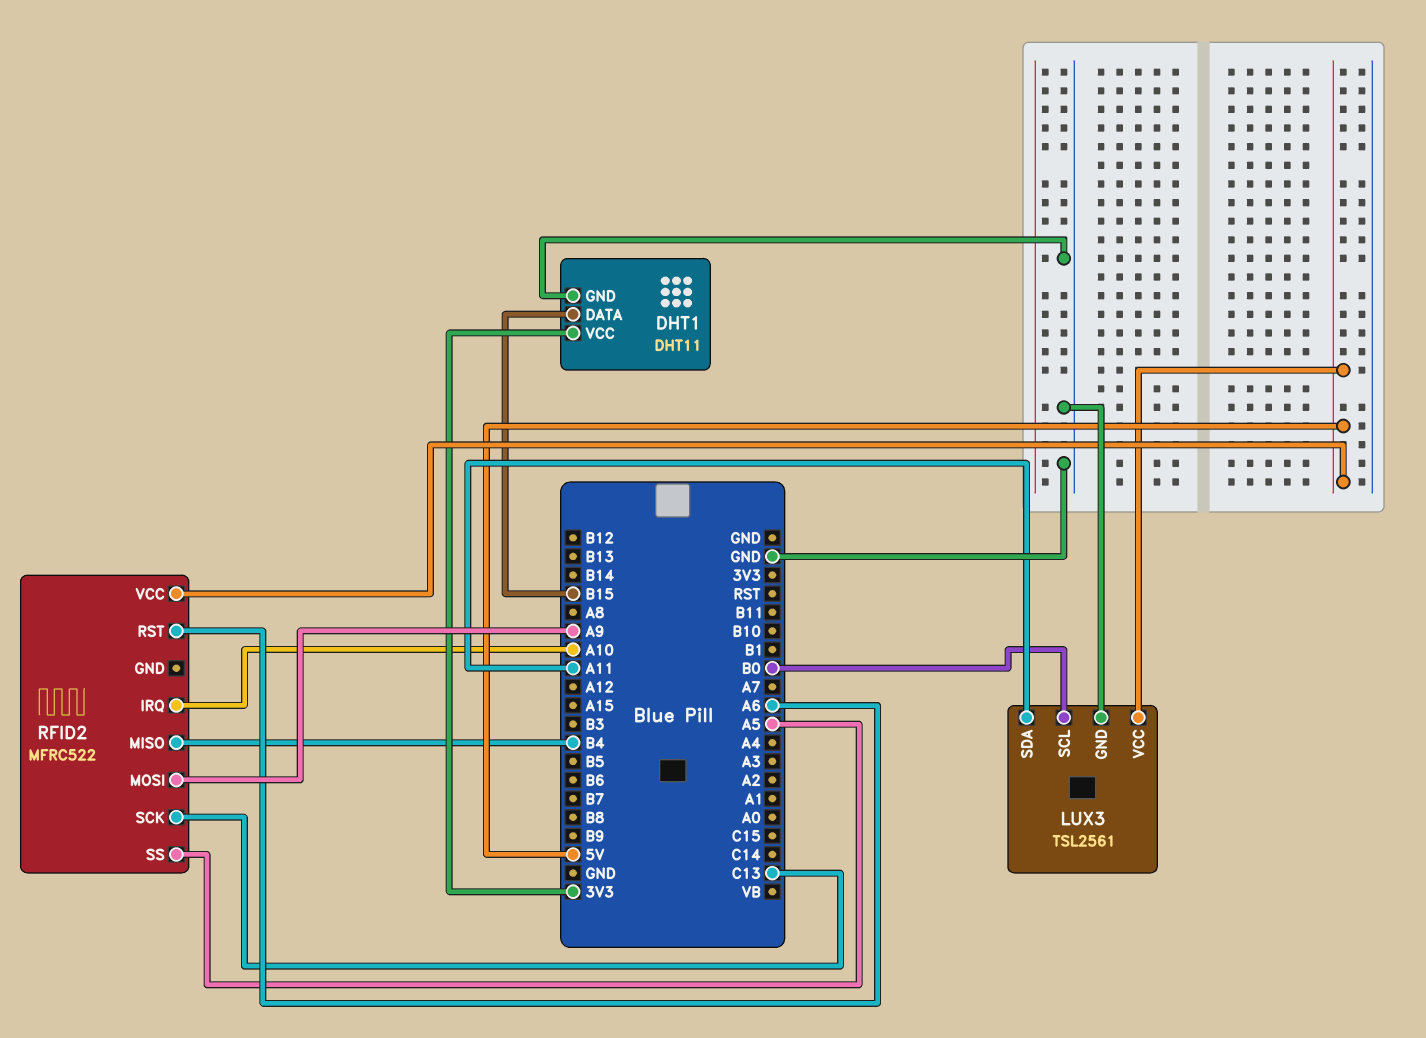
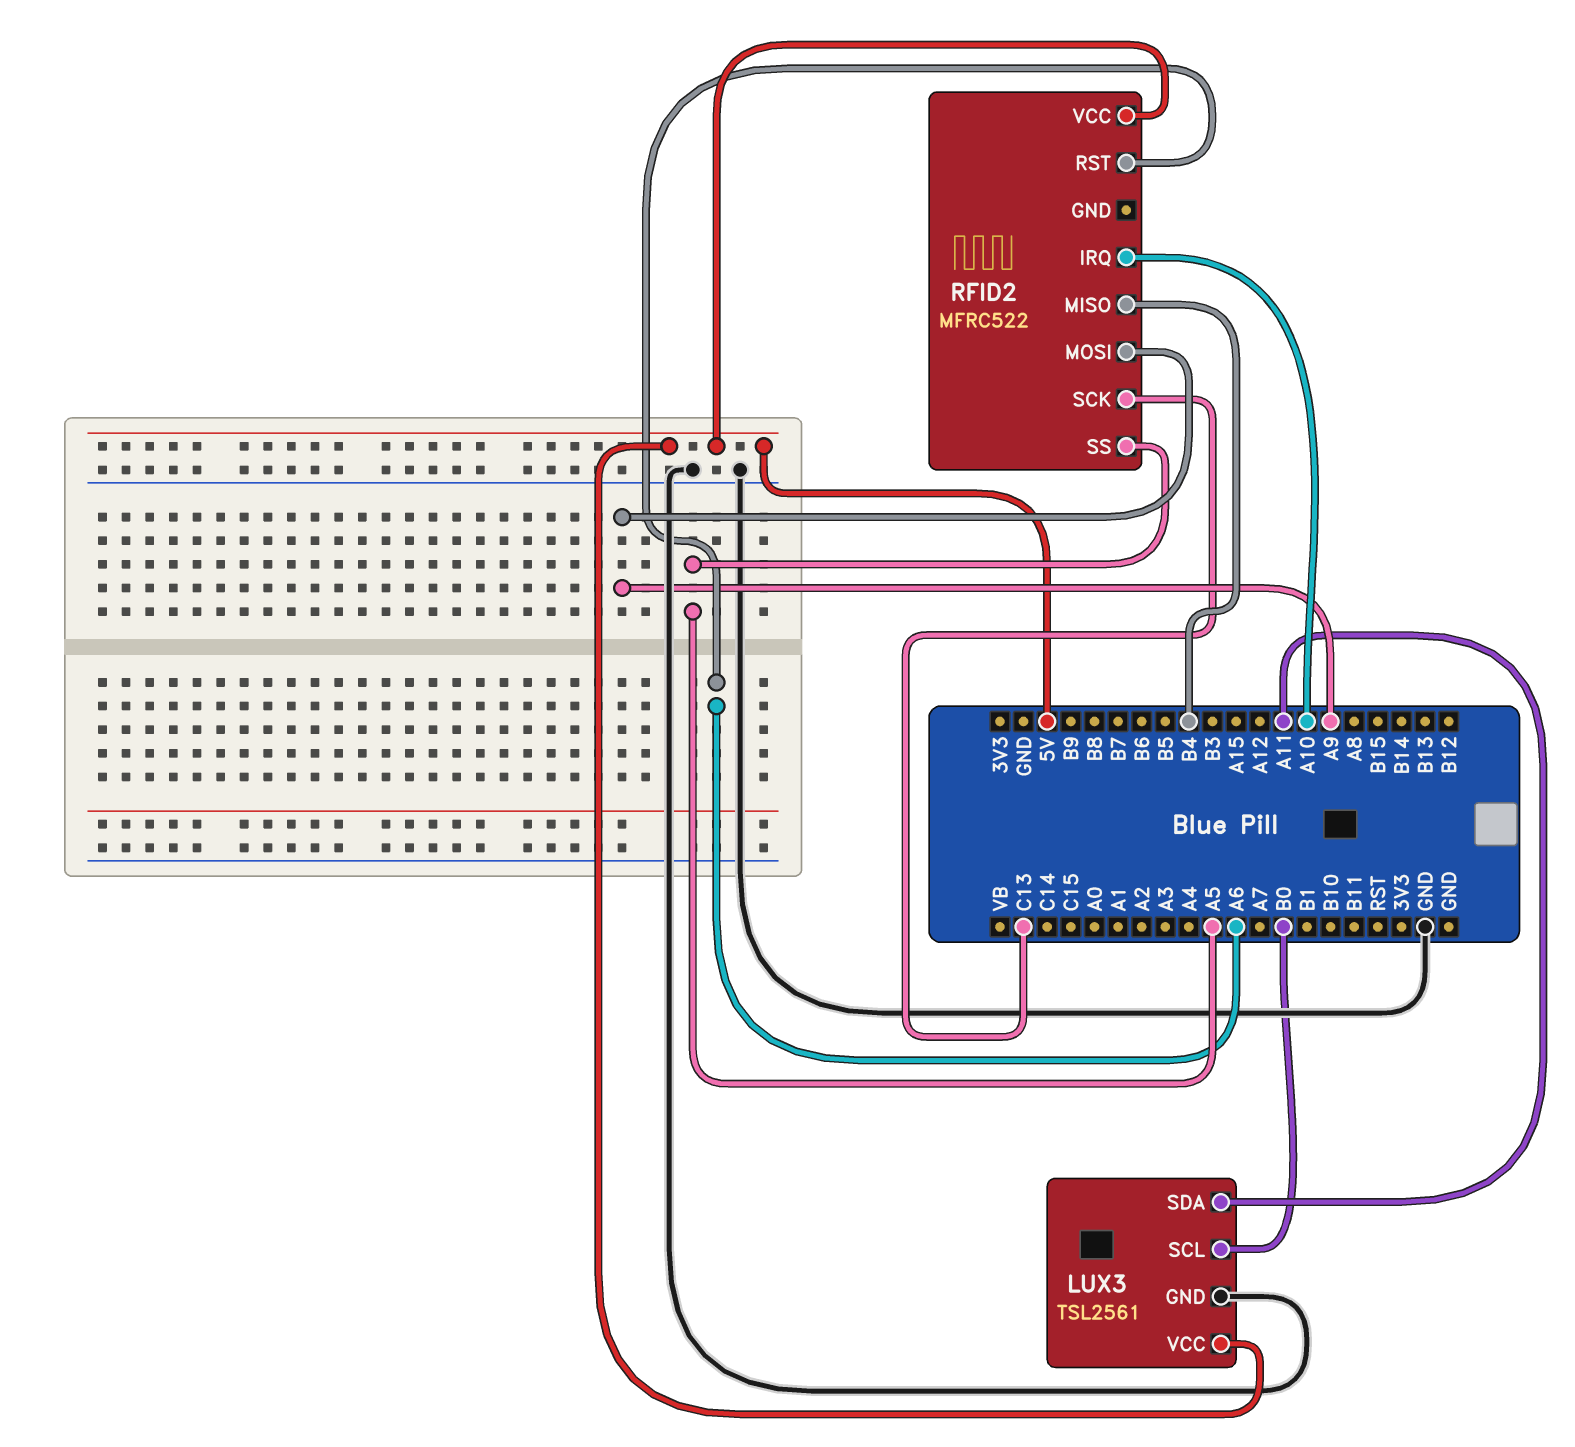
DHT1: DHT11 -> none
DHT1 pin DATA: B15 -> none
DHT1 pin GND: GND -> none
DHT1 pin VCC: 3V3 -> none

